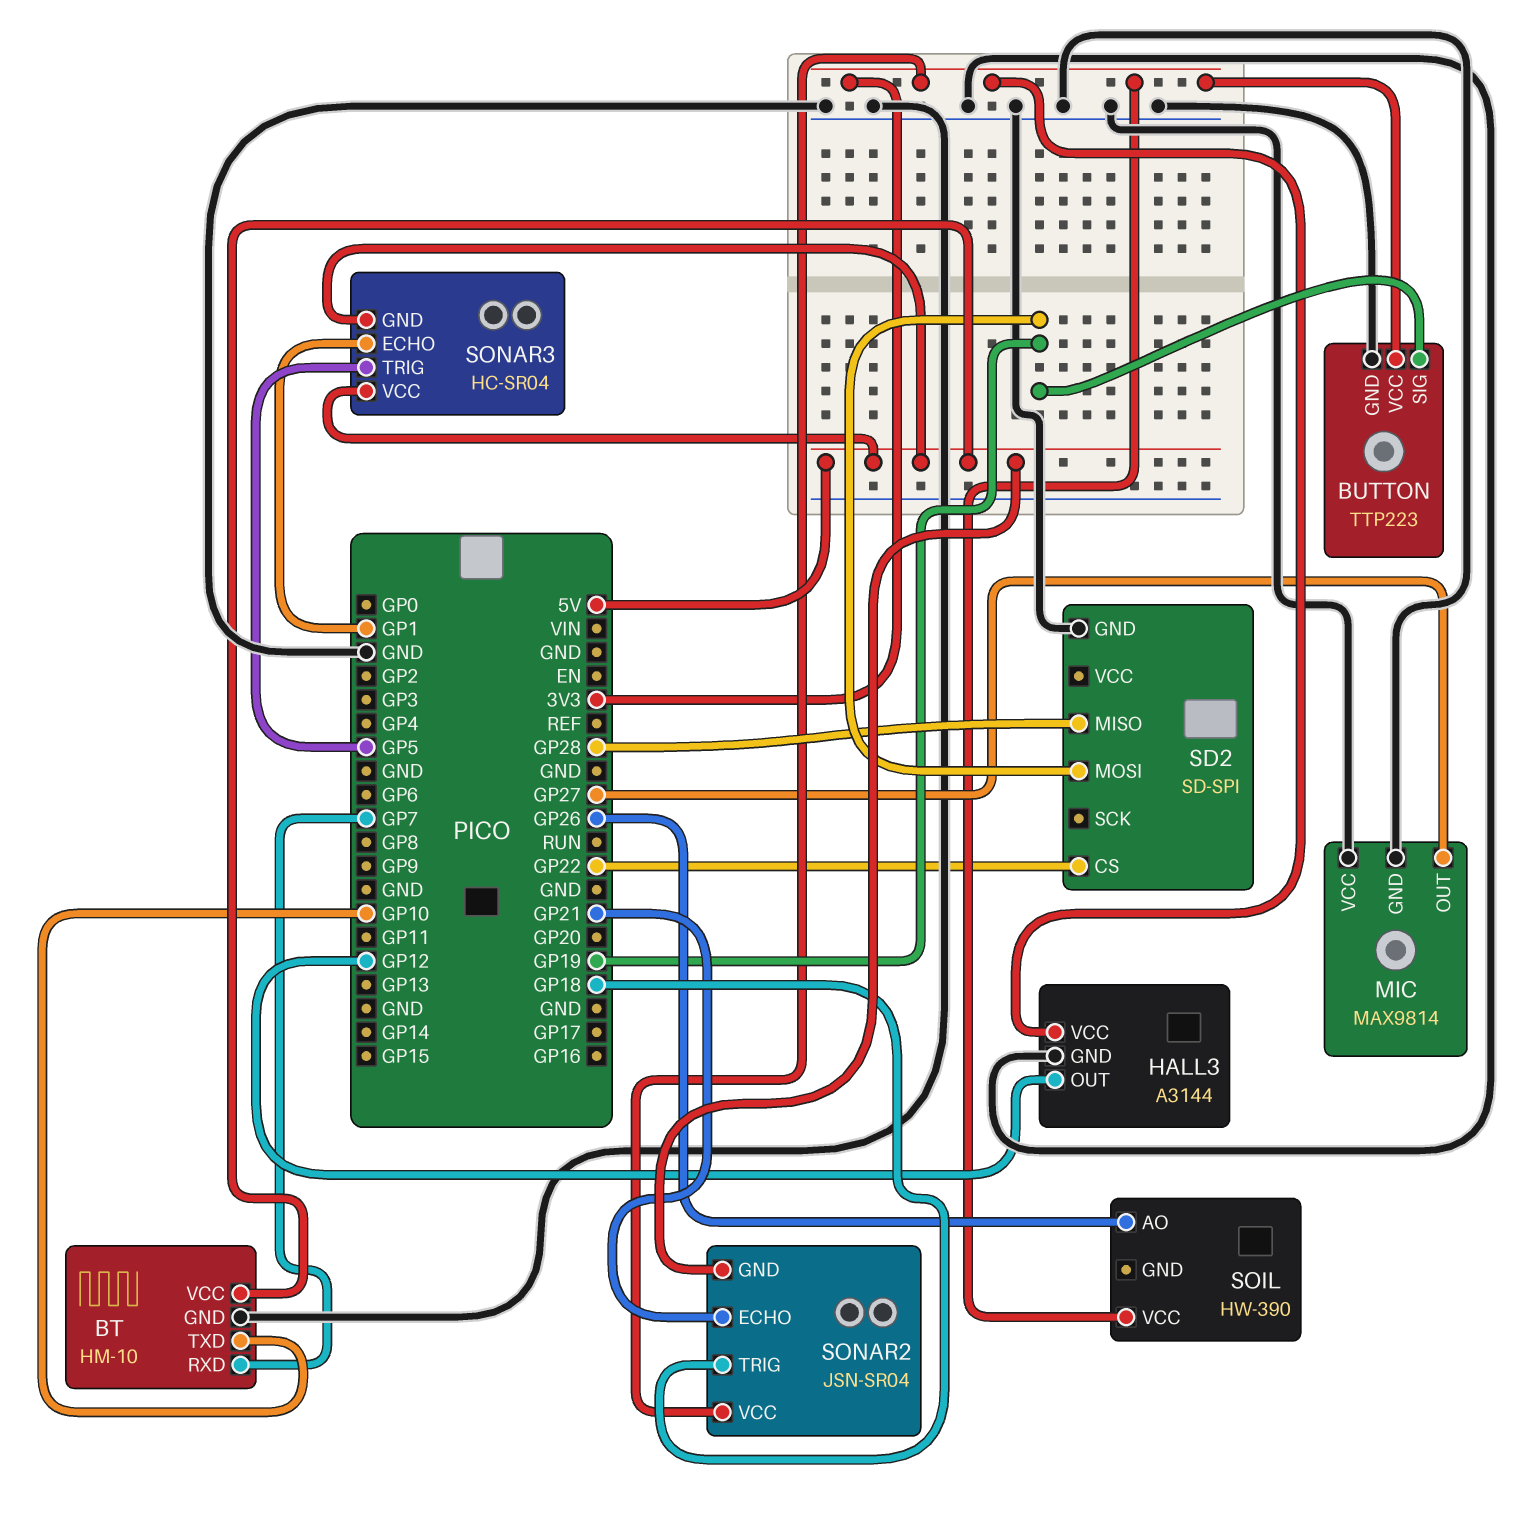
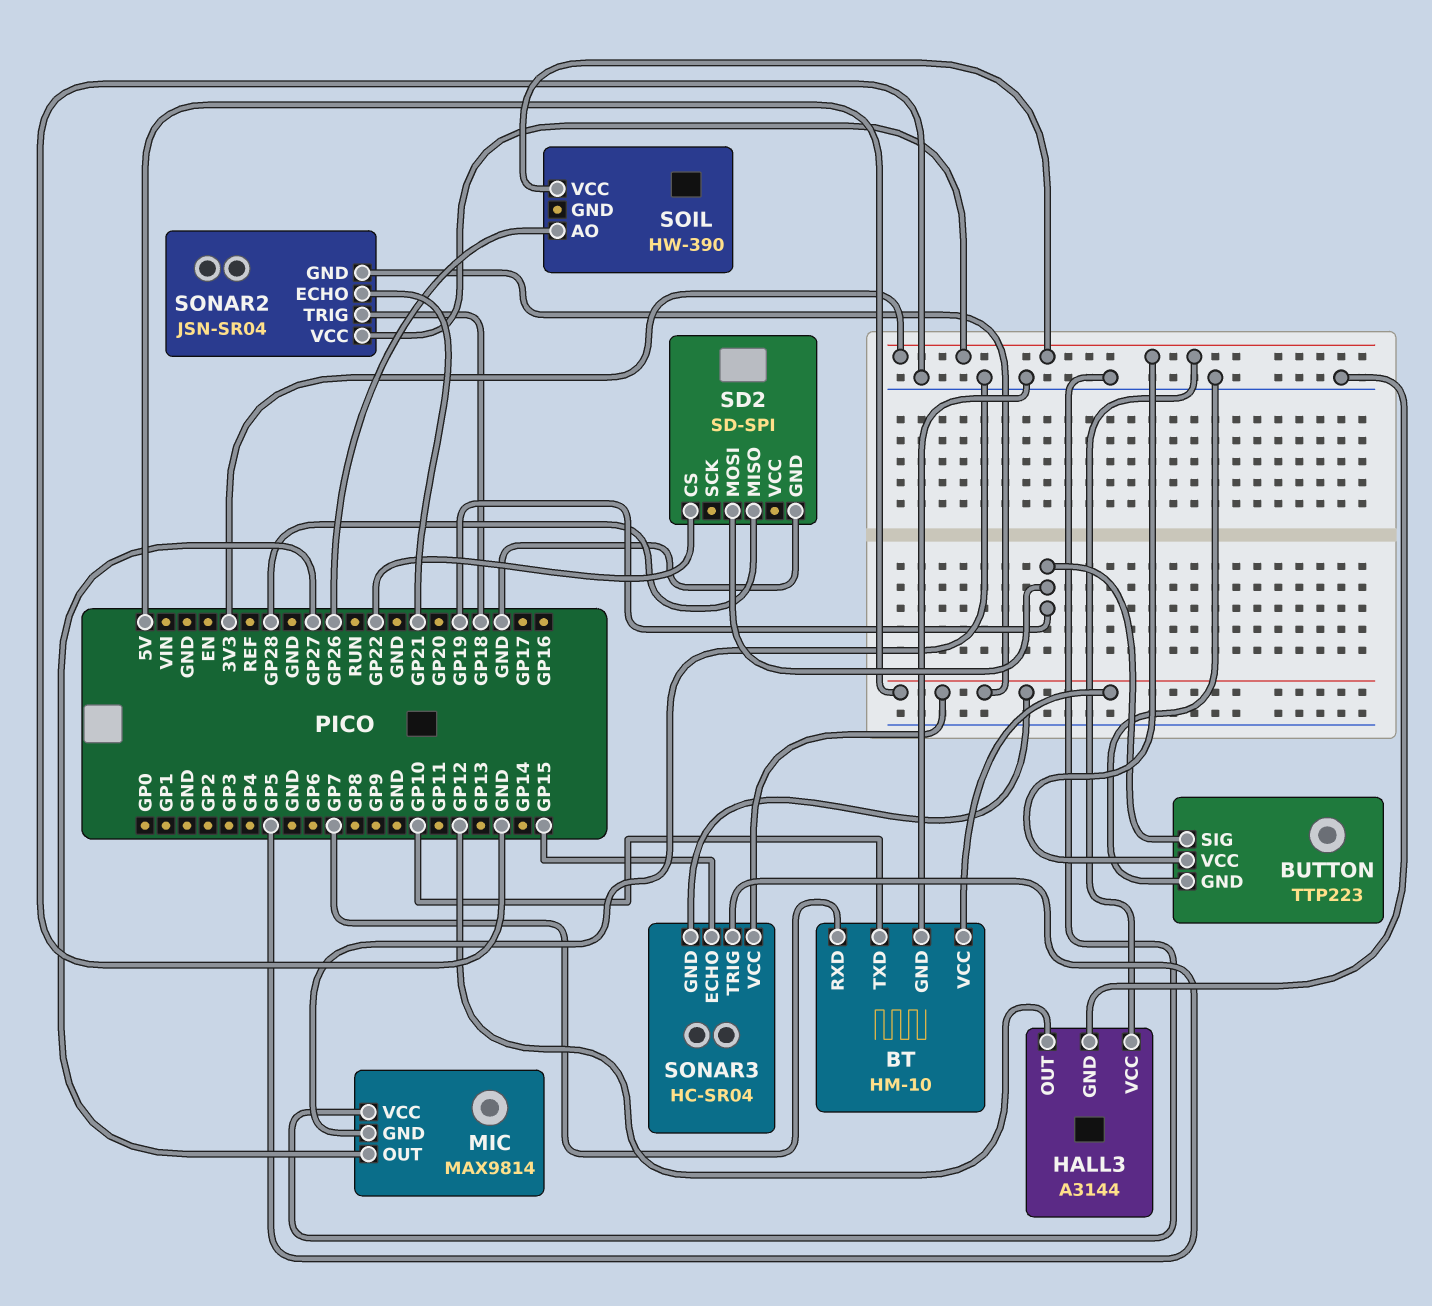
SONAR3 pin ECHO: GP1 -> GP15

